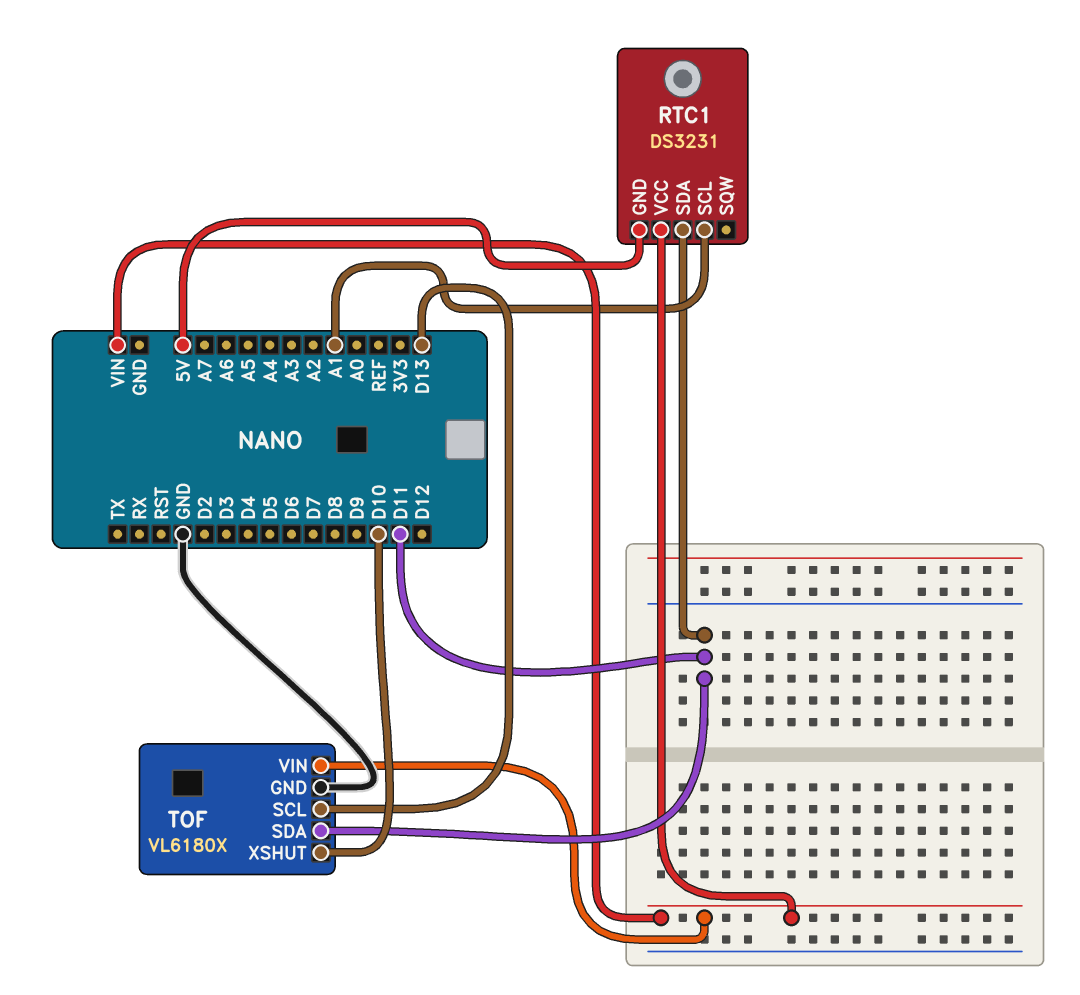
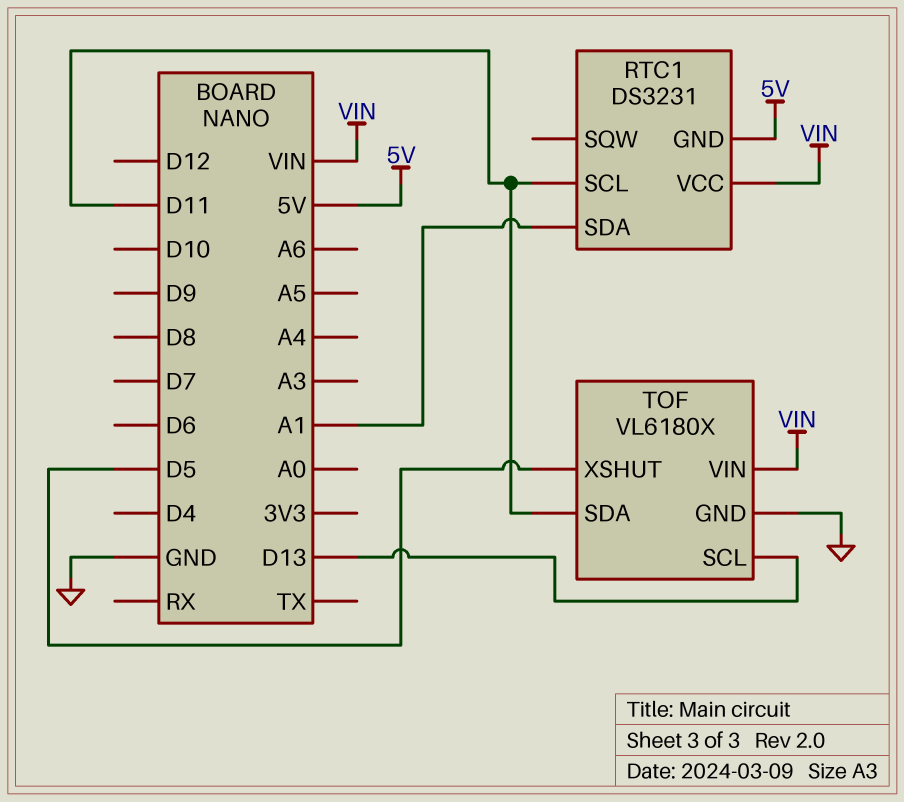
RTC1 pin SCL: A1 -> D11
RTC1 pin SDA: D11 -> A1
TOF pin XSHUT: D10 -> D5

